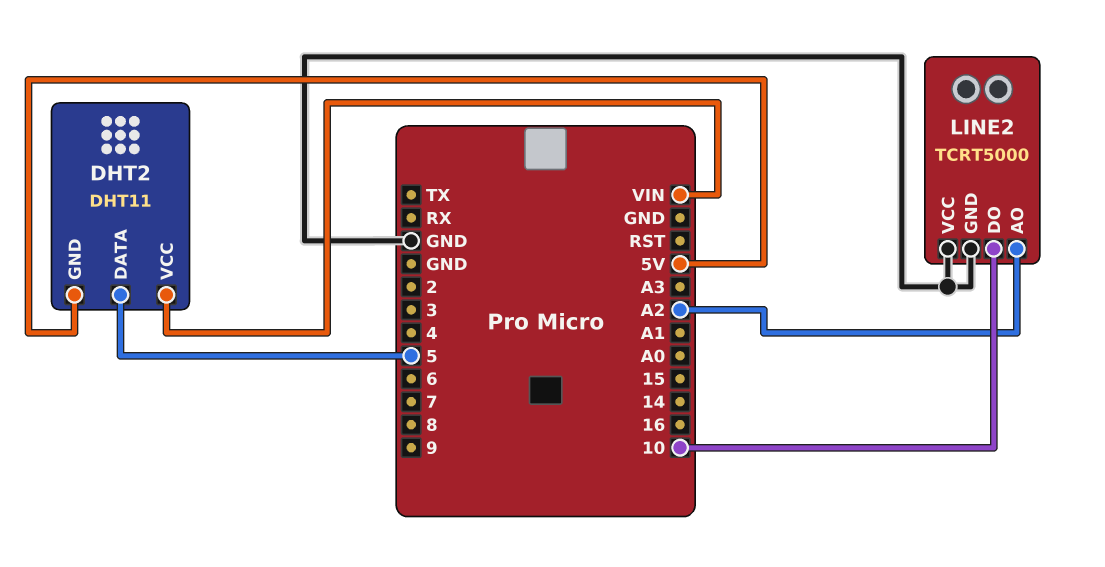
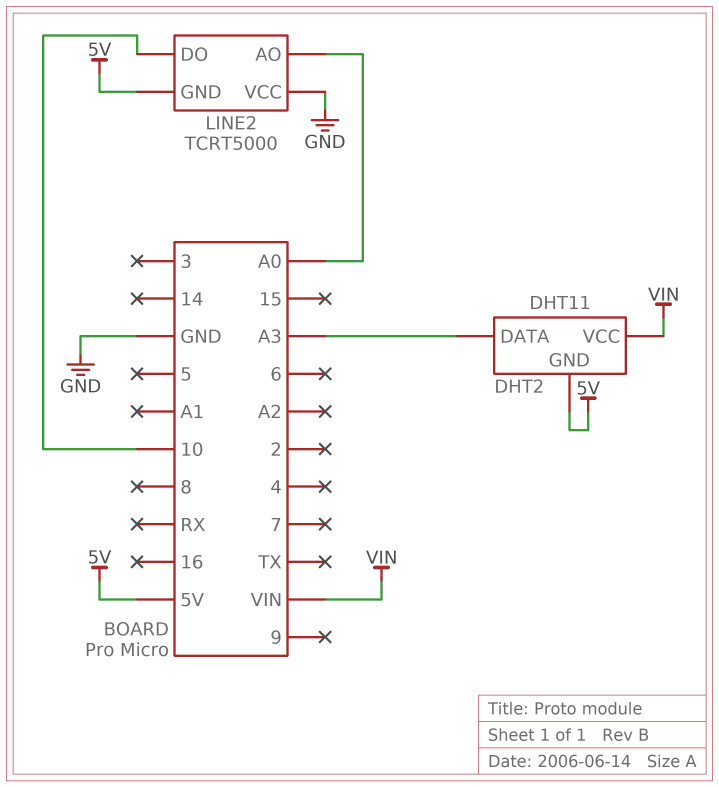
DHT2 pin DATA: 5 -> A3
LINE2 pin AO: A2 -> A0
LINE2 pin GND: GND -> 5V

